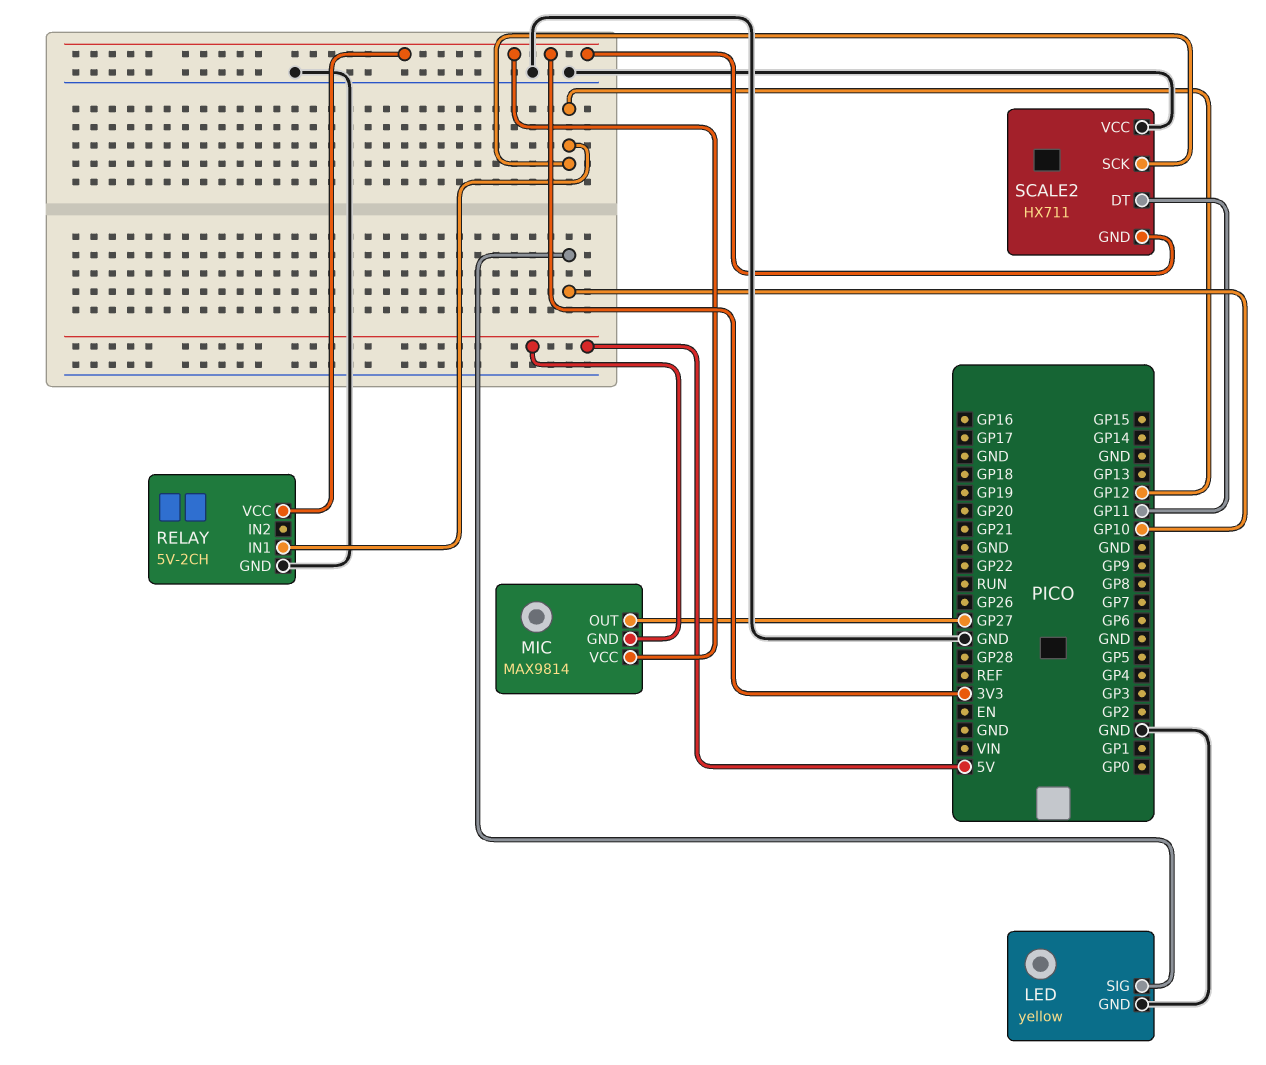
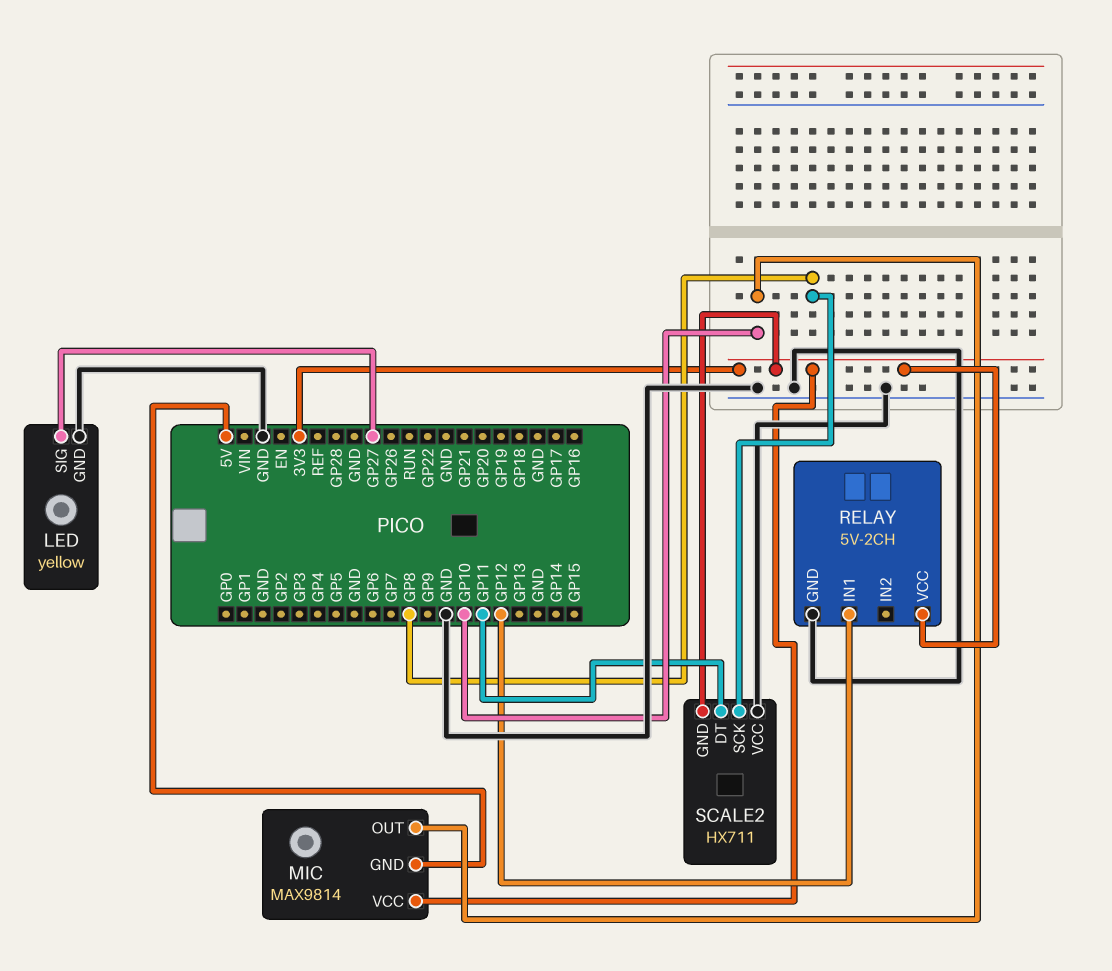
LED pin SIG: GP10 -> GP27
MIC pin OUT: GP27 -> GP10
SCALE2 pin SCK: GP12 -> GP8

